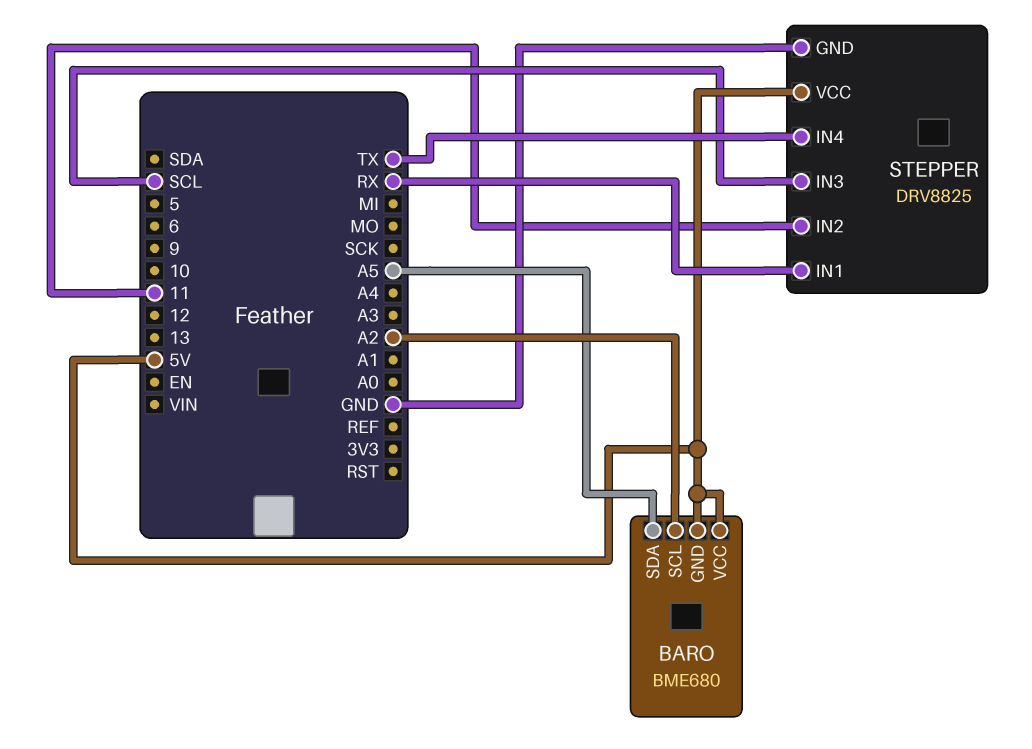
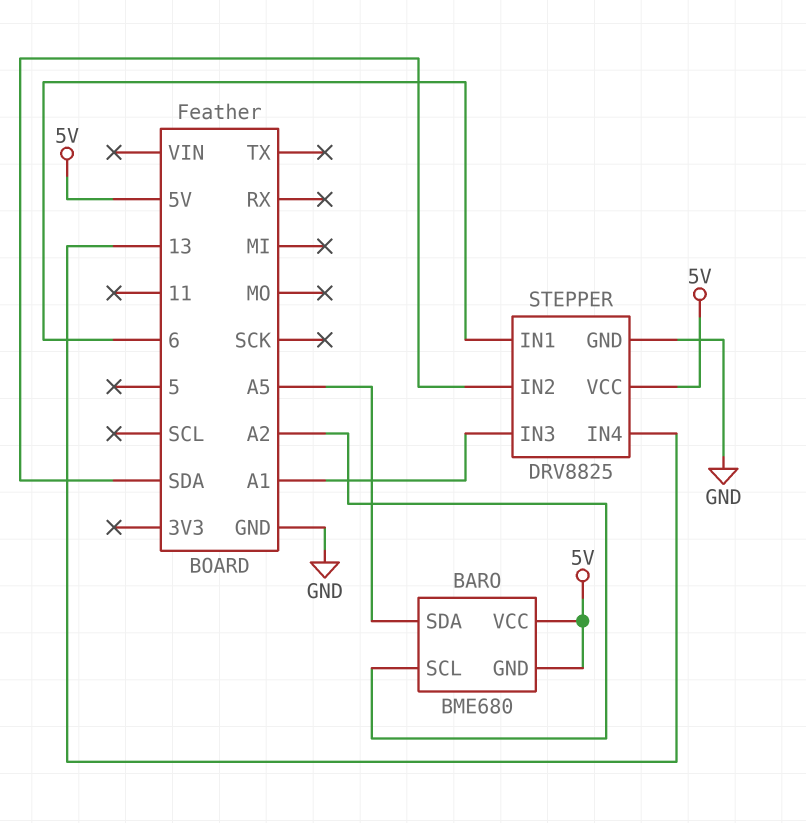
STEPPER pin IN1: RX -> 6
STEPPER pin IN2: 11 -> SDA
STEPPER pin IN3: SCL -> A1
STEPPER pin IN4: TX -> 13

